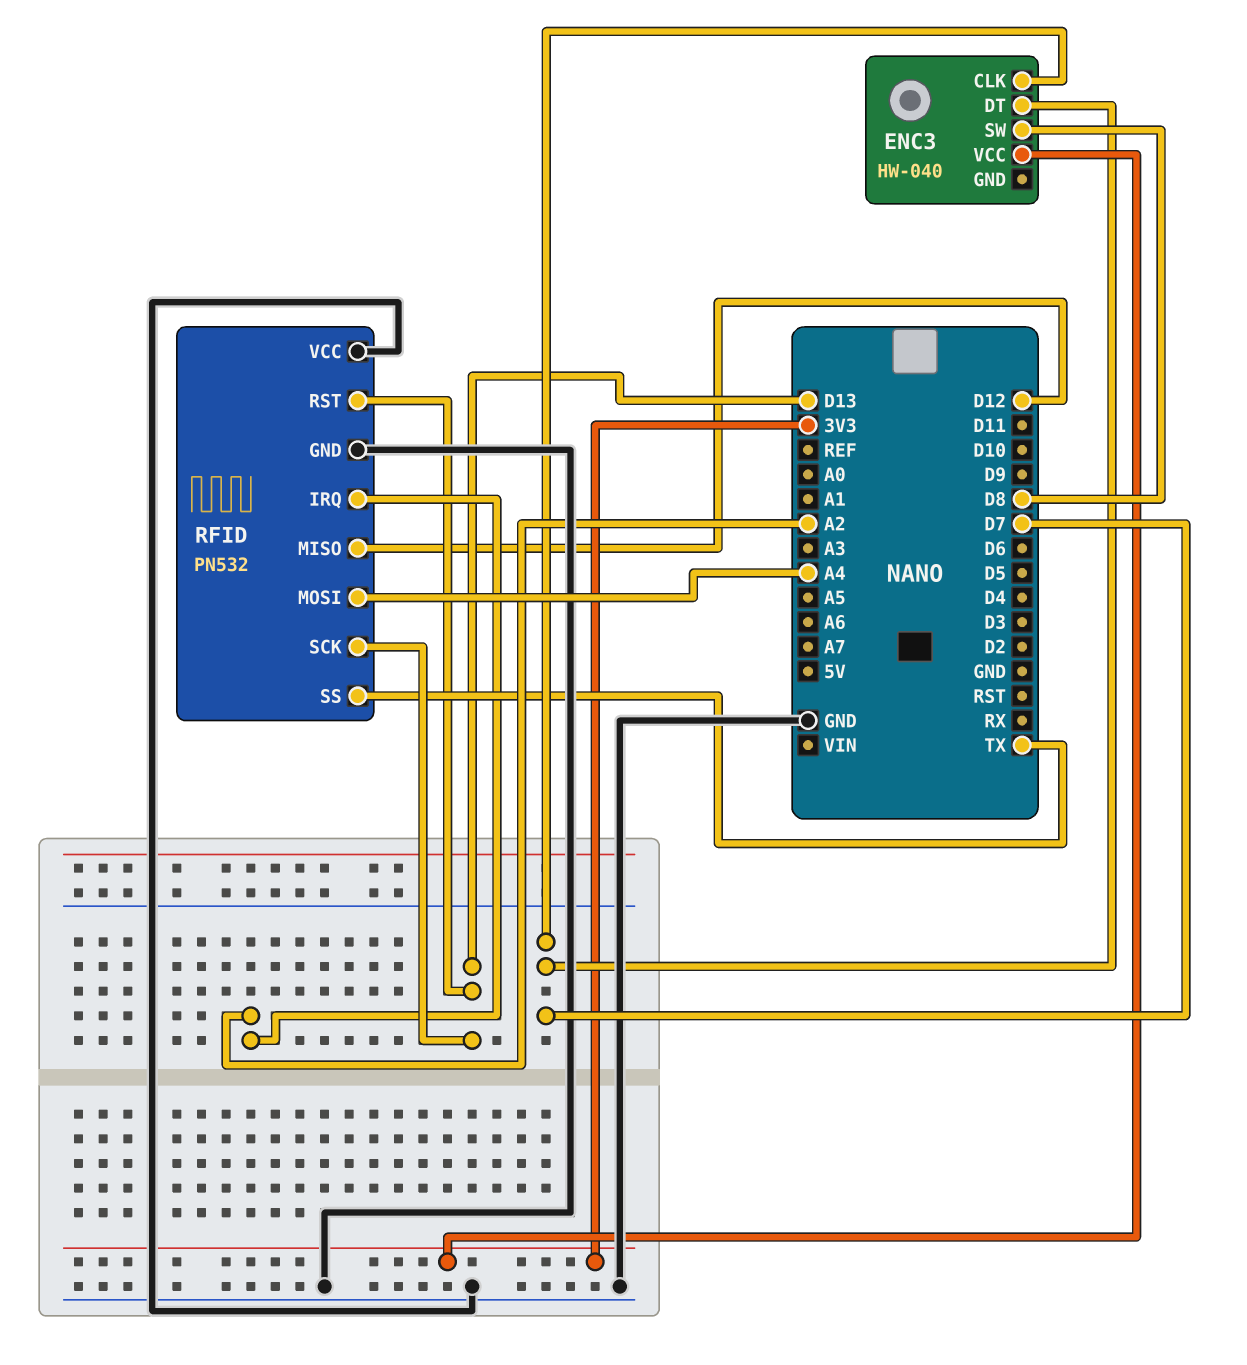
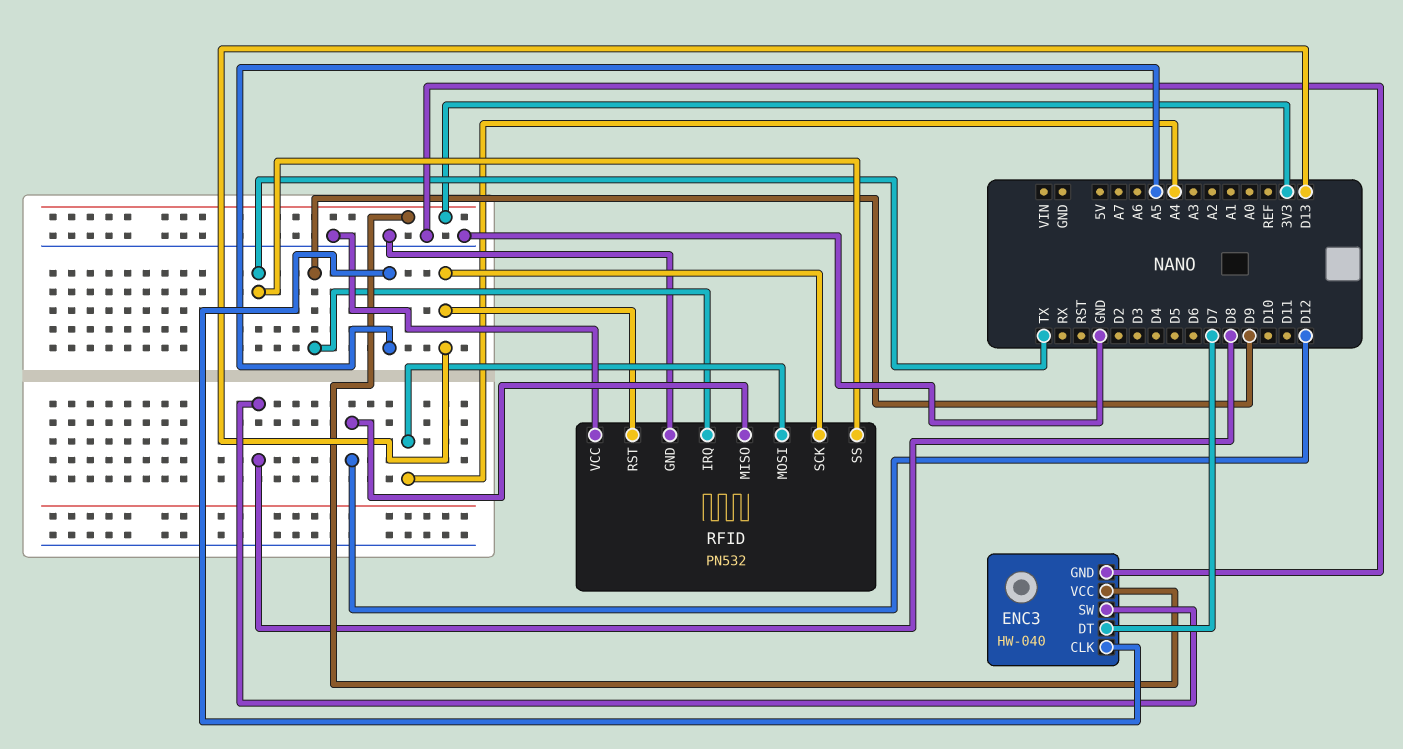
ENC3 pin CLK: D7 -> A5
ENC3 pin GND: none -> GND
RFID pin IRQ: A2 -> D9

